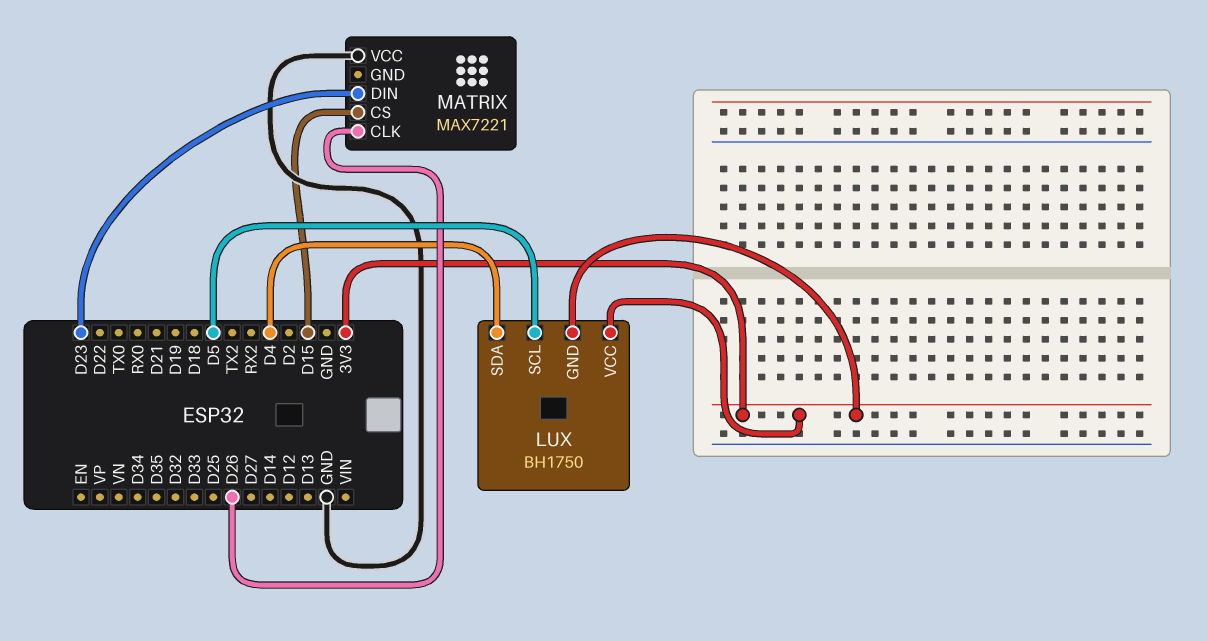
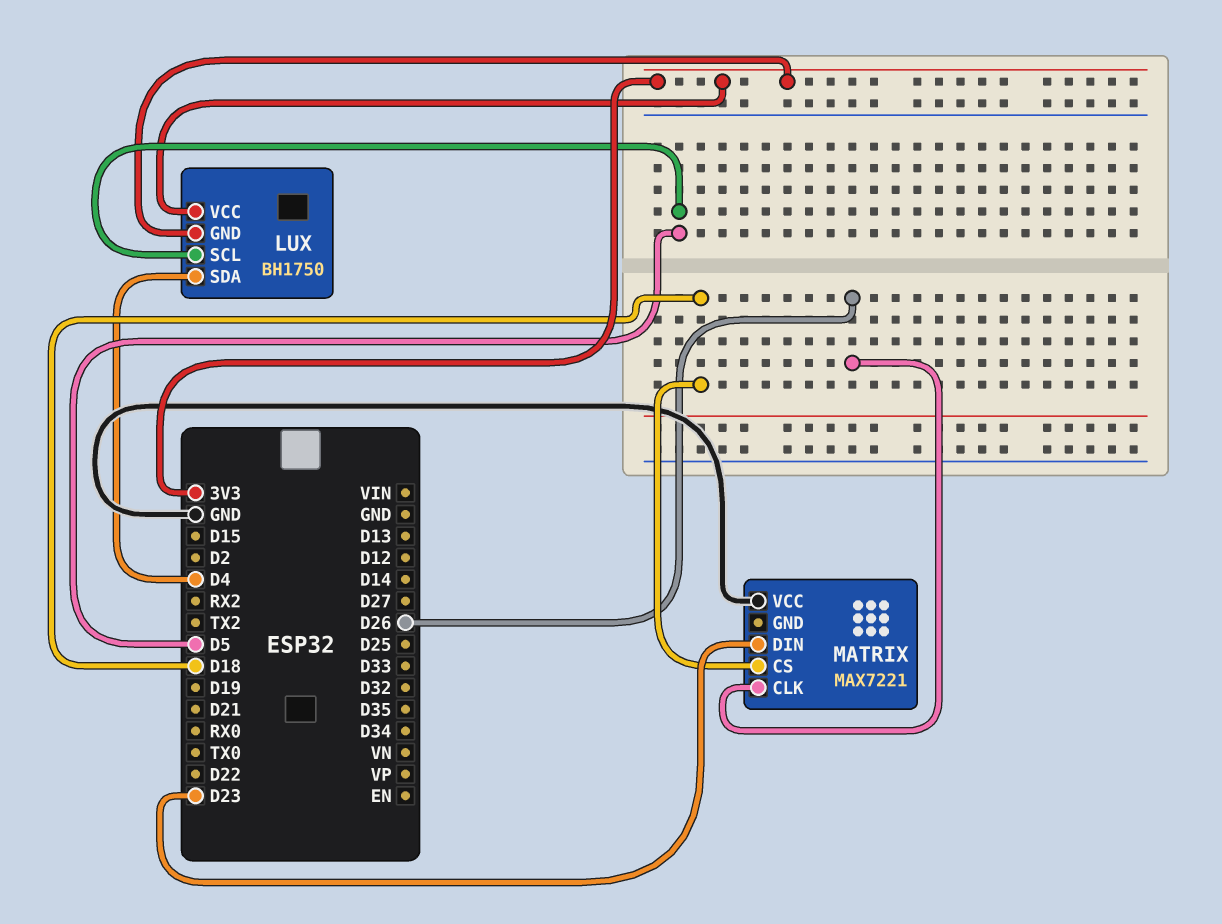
MATRIX pin CS: D15 -> D18

